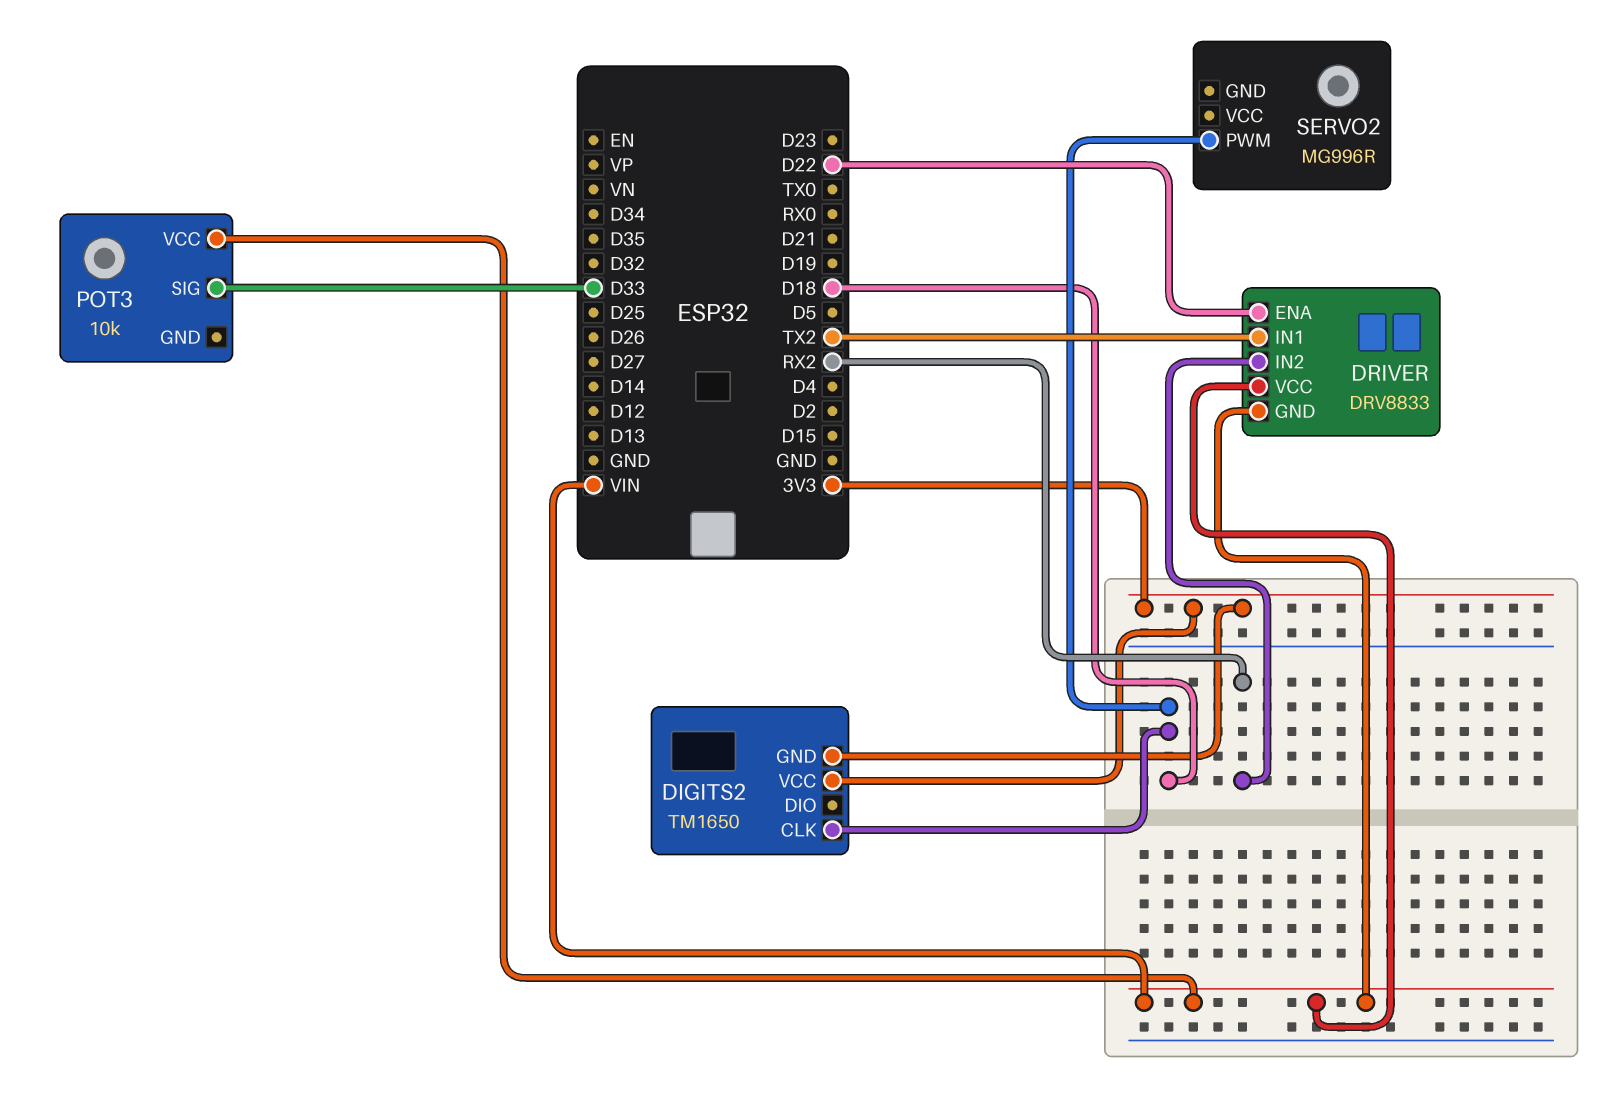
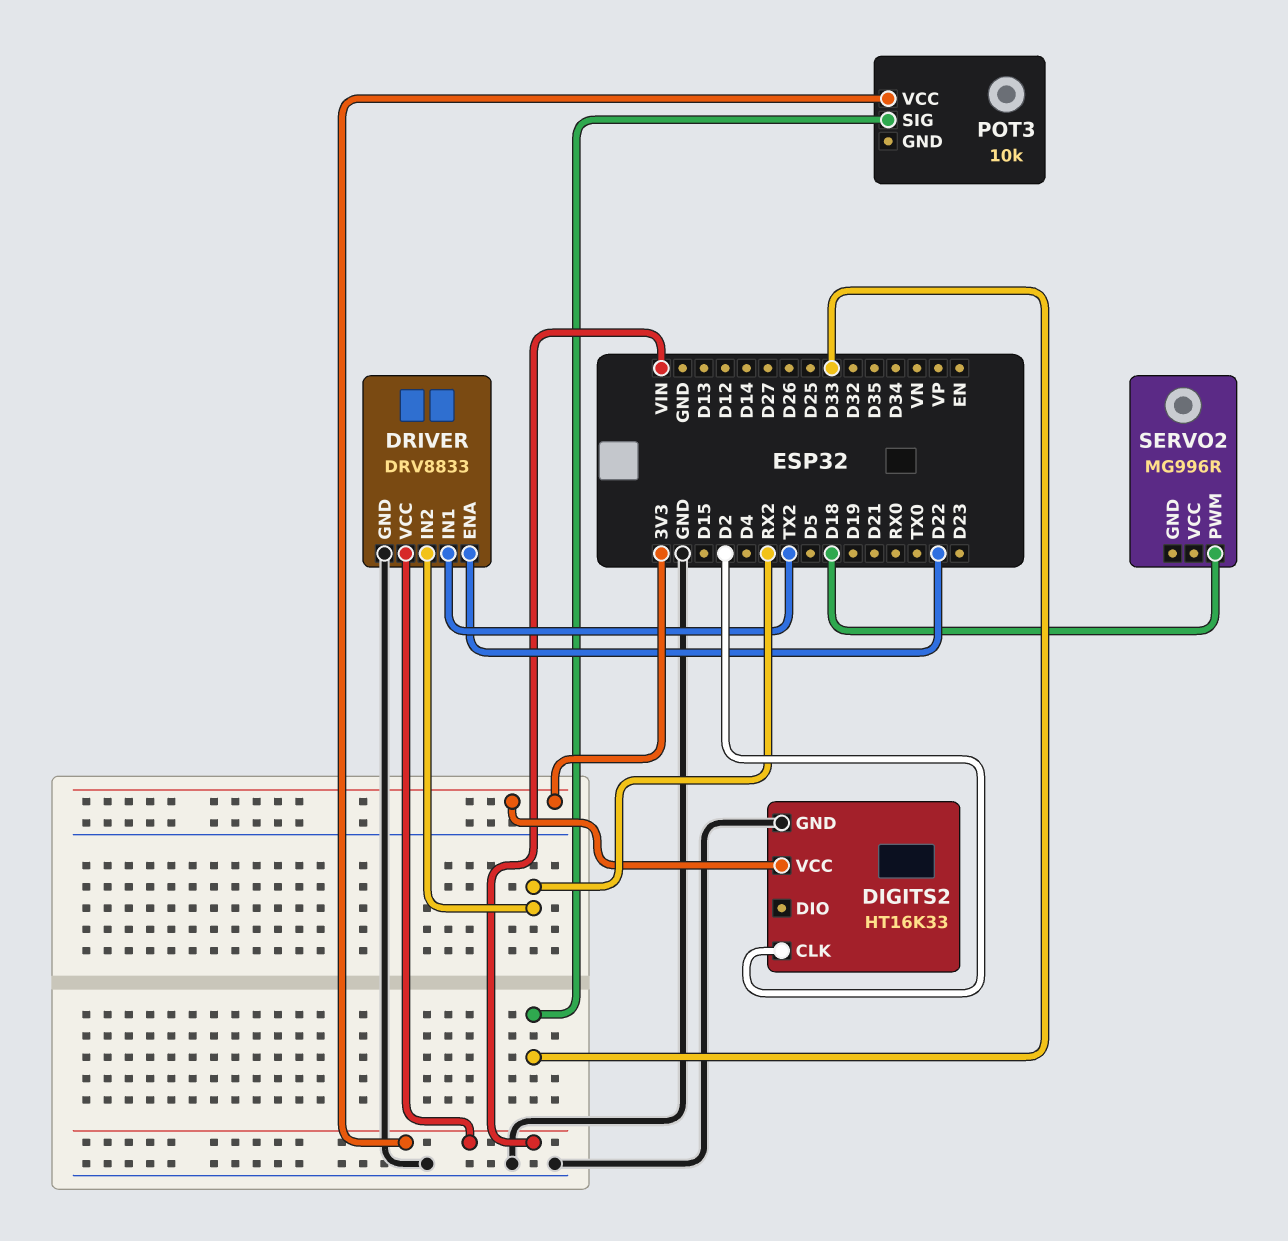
DIGITS2: TM1650 -> HT16K33
DIGITS2 pin CLK: D18 -> D2
DIGITS2 pin GND: 3V3 -> GND
DRIVER pin GND: VIN -> GND

